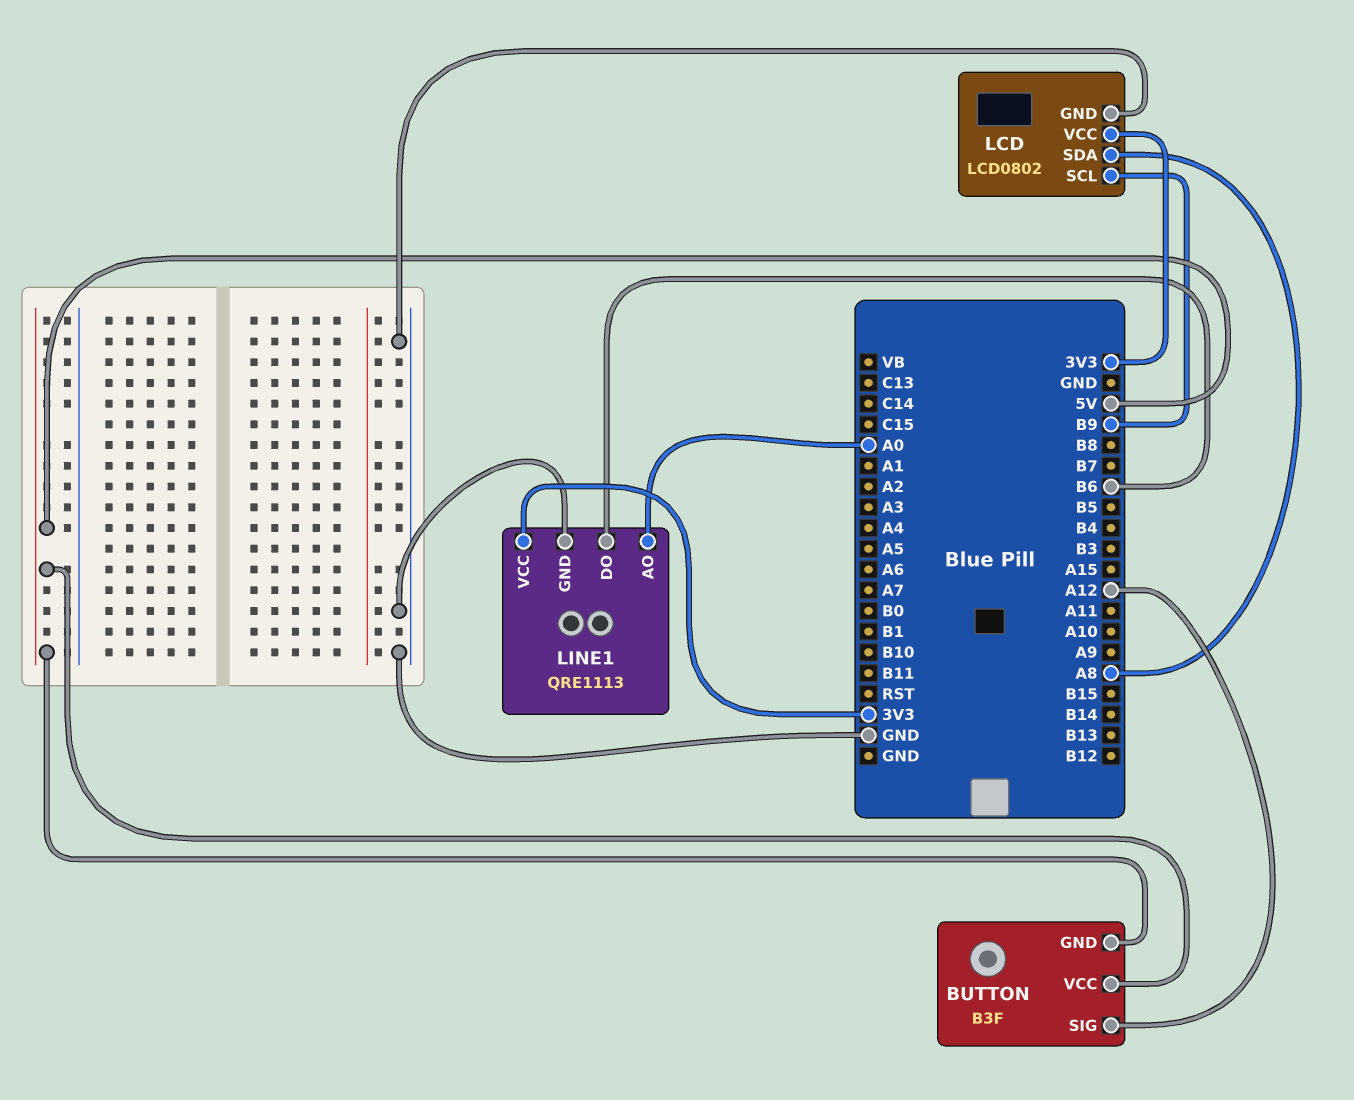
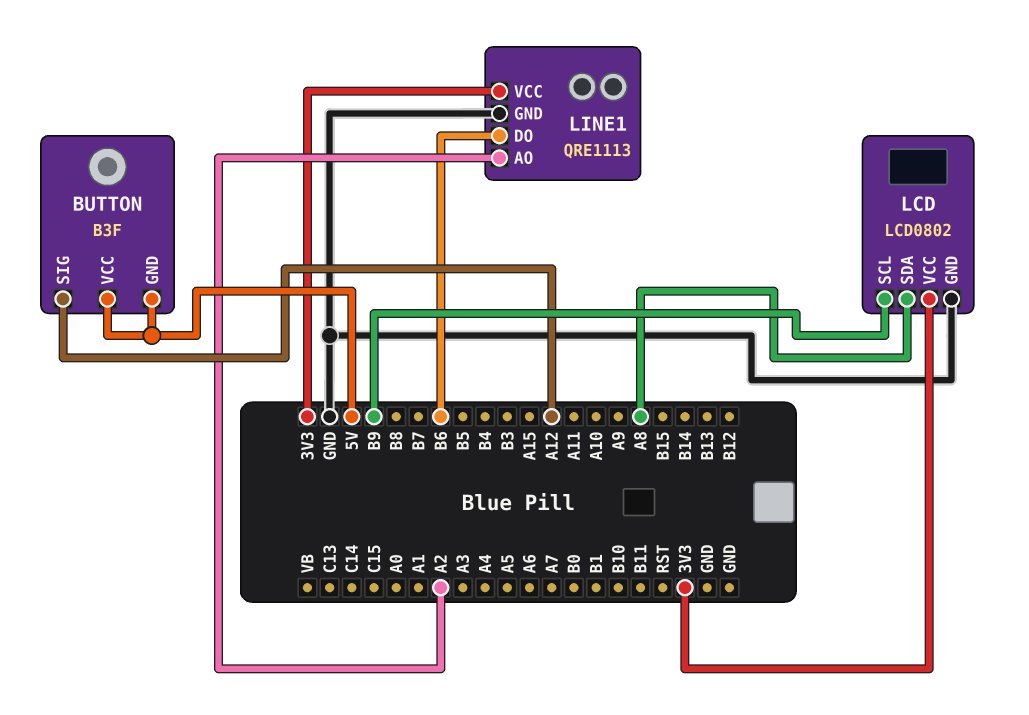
LINE1 pin AO: A0 -> A2

